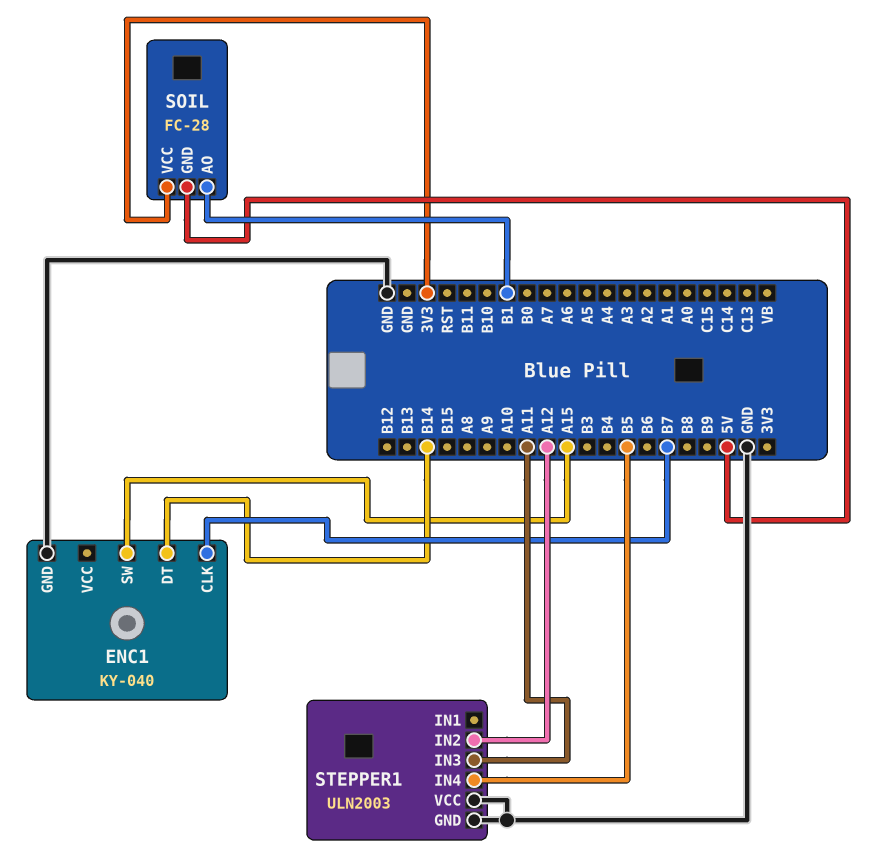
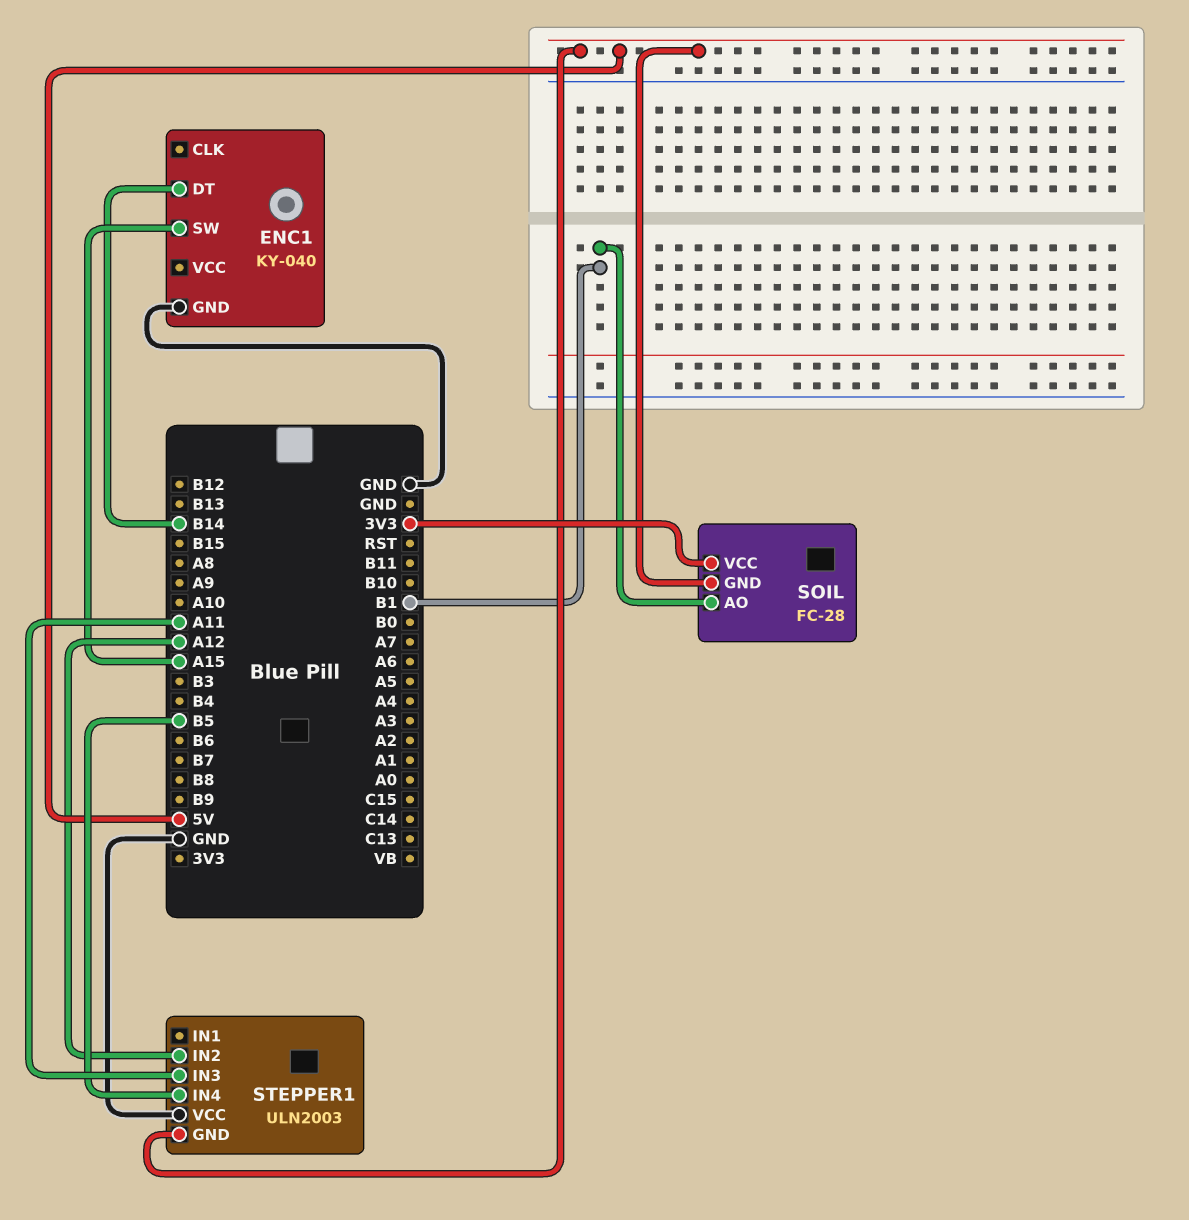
ENC1 pin CLK: B7 -> none
STEPPER1 pin GND: GND -> 5V

